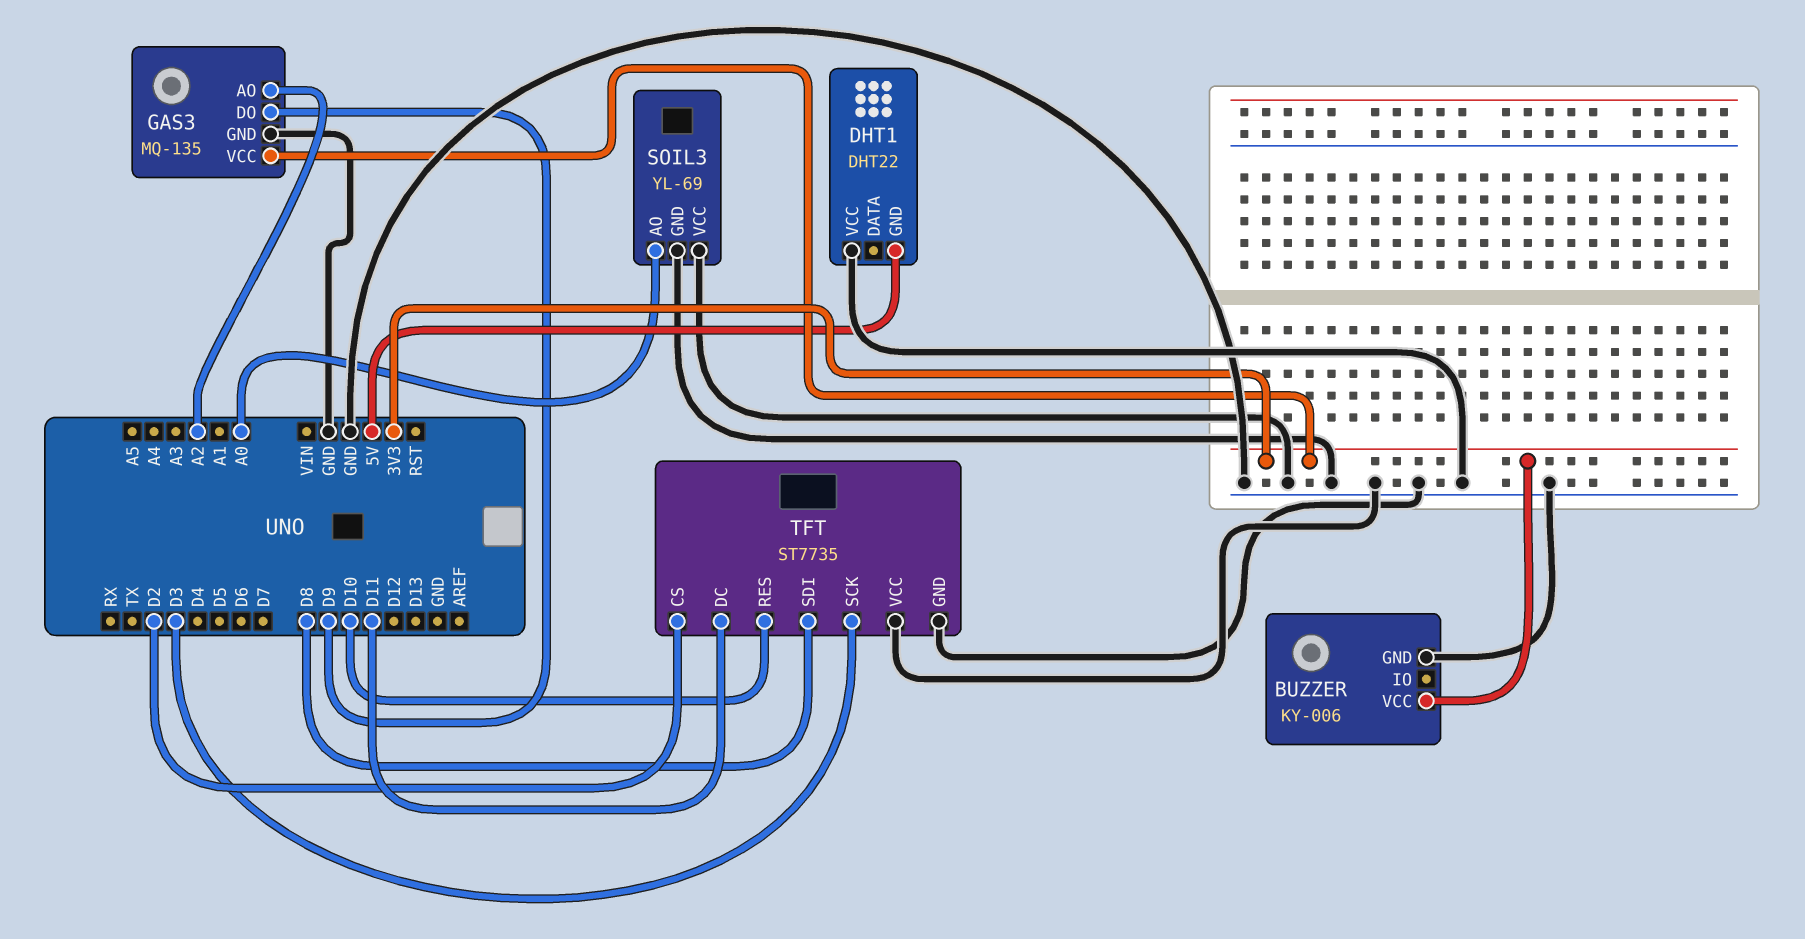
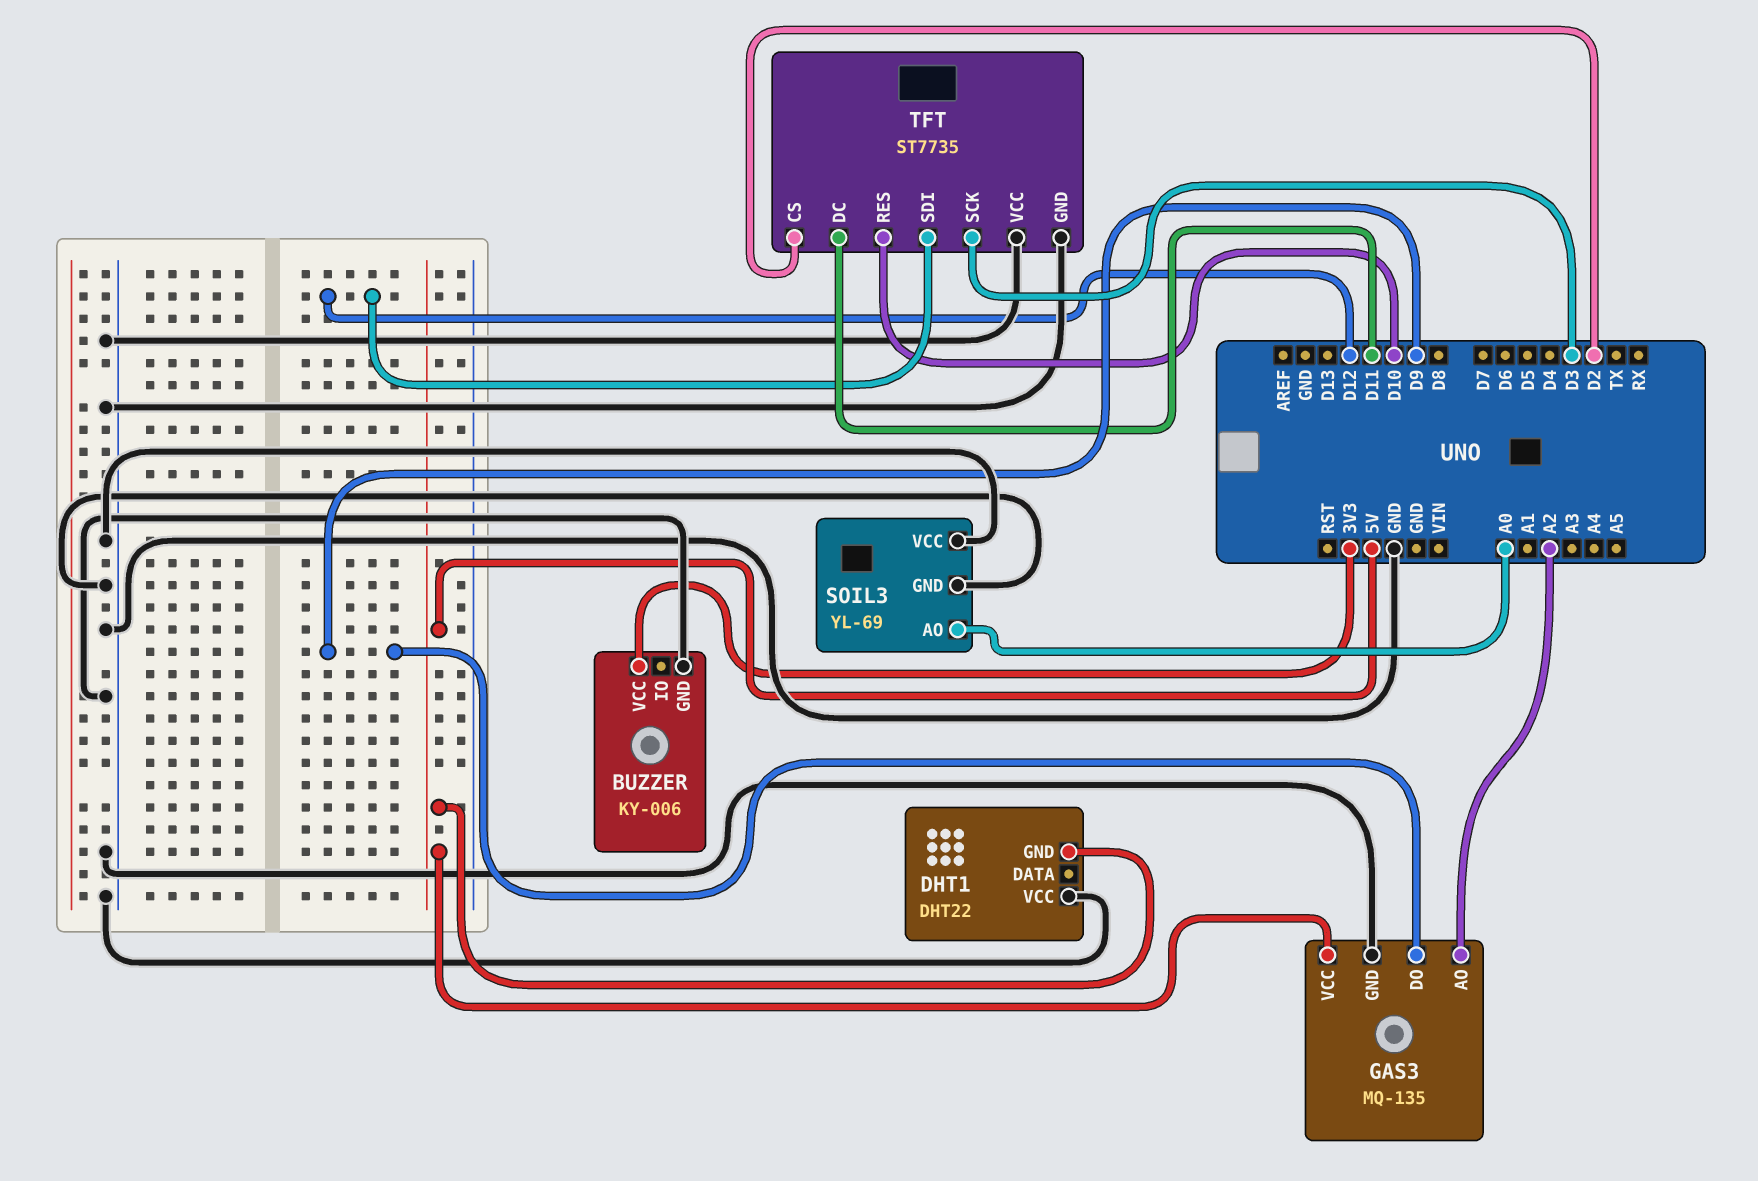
GAS3 pin VCC: 3V3 -> 5V
TFT pin SDI: D8 -> D12

